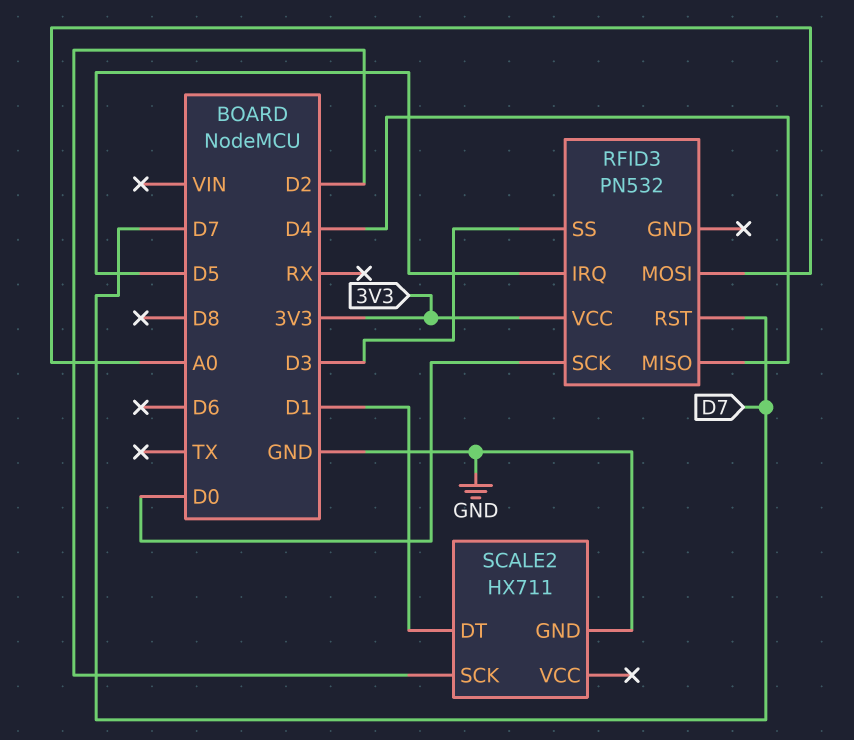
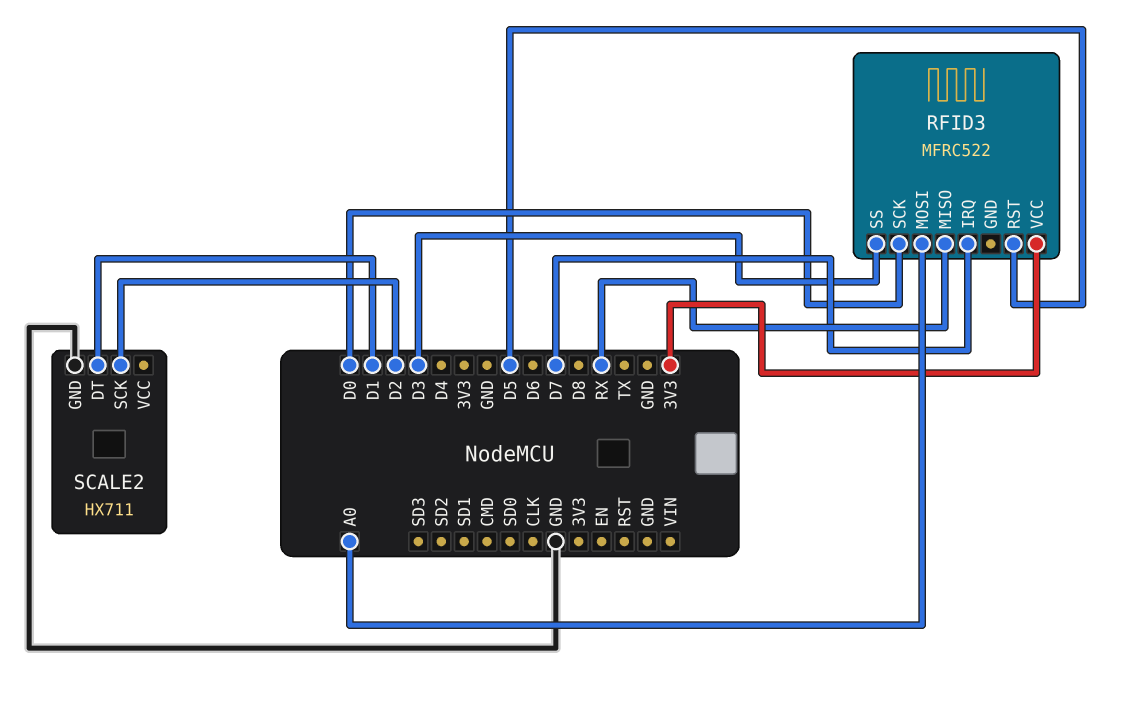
RFID3: PN532 -> MFRC522
RFID3 pin IRQ: D5 -> D7
RFID3 pin MISO: D4 -> RX
RFID3 pin RST: D7 -> D5

